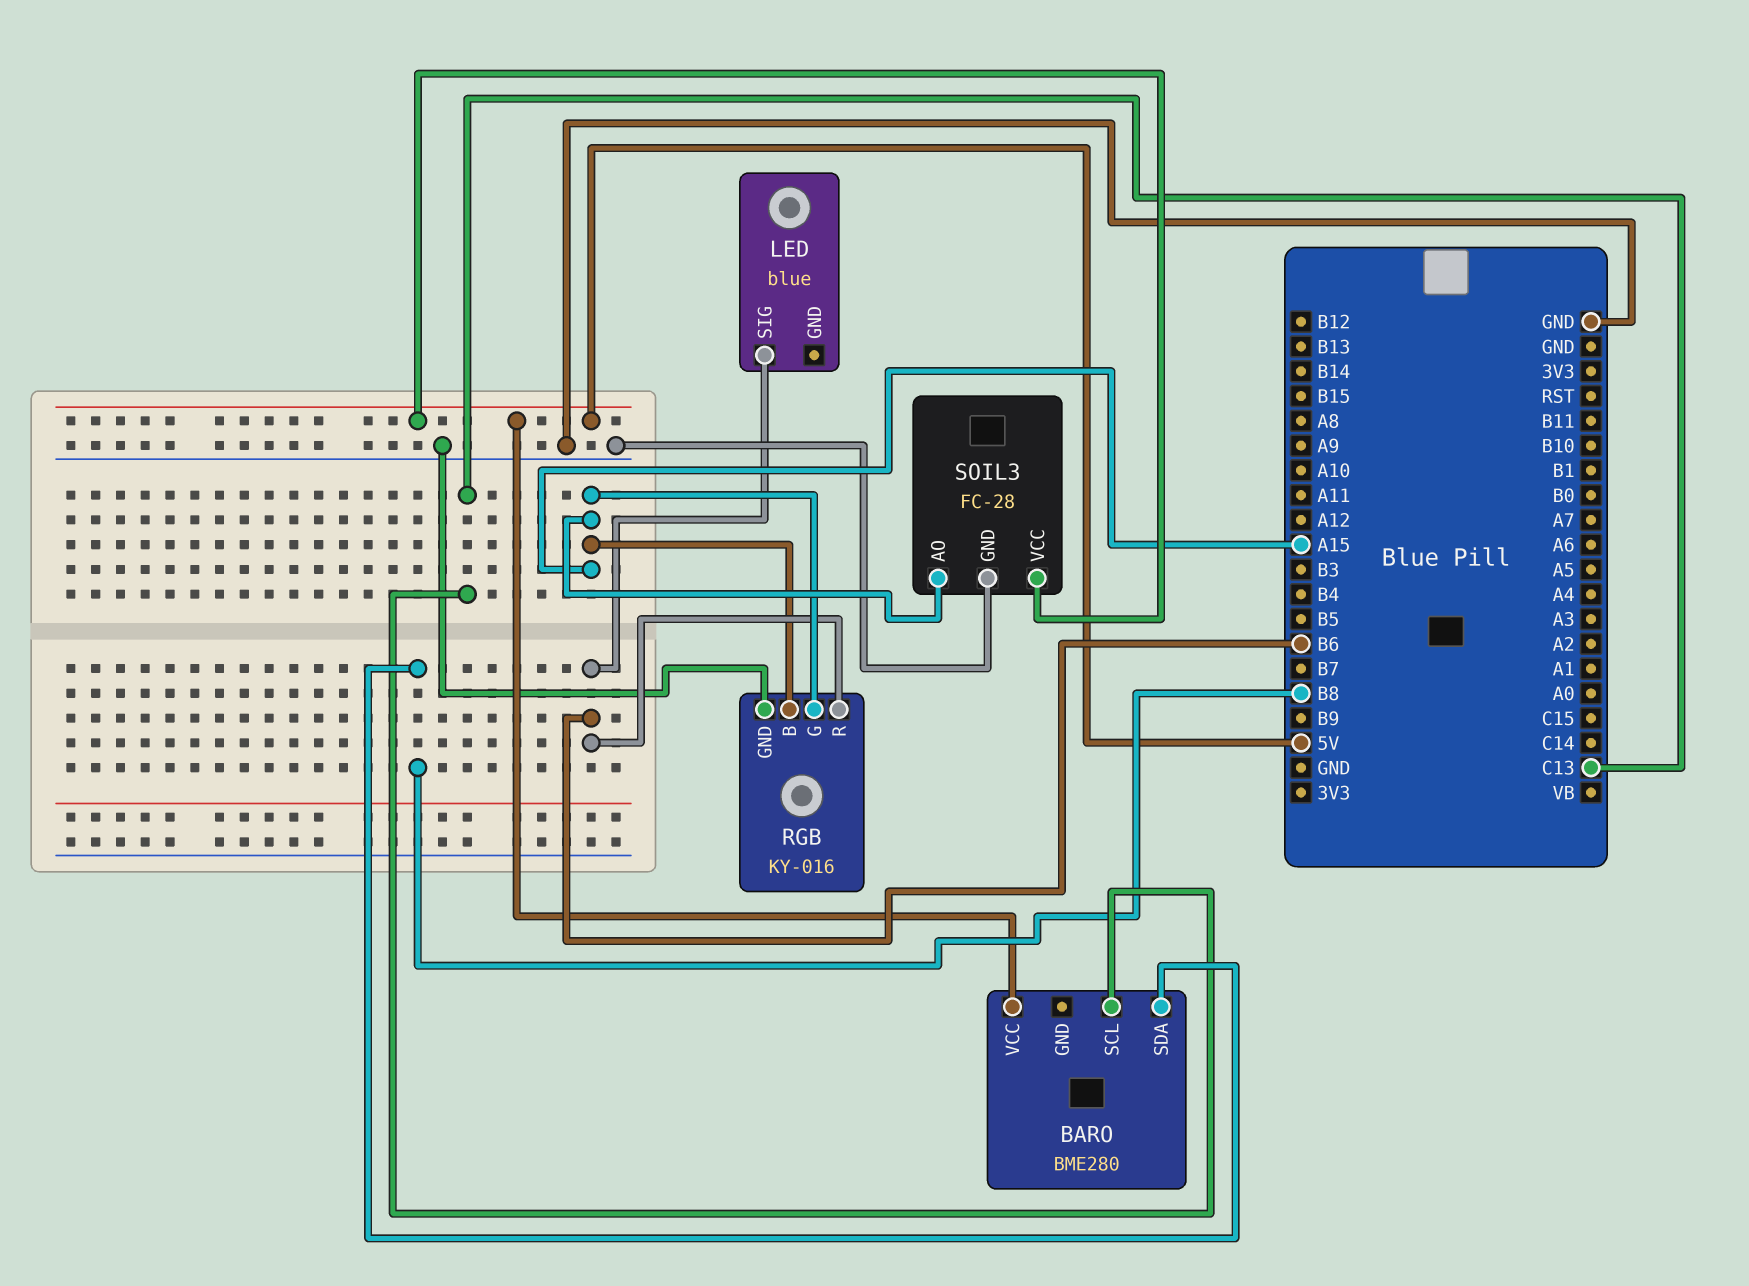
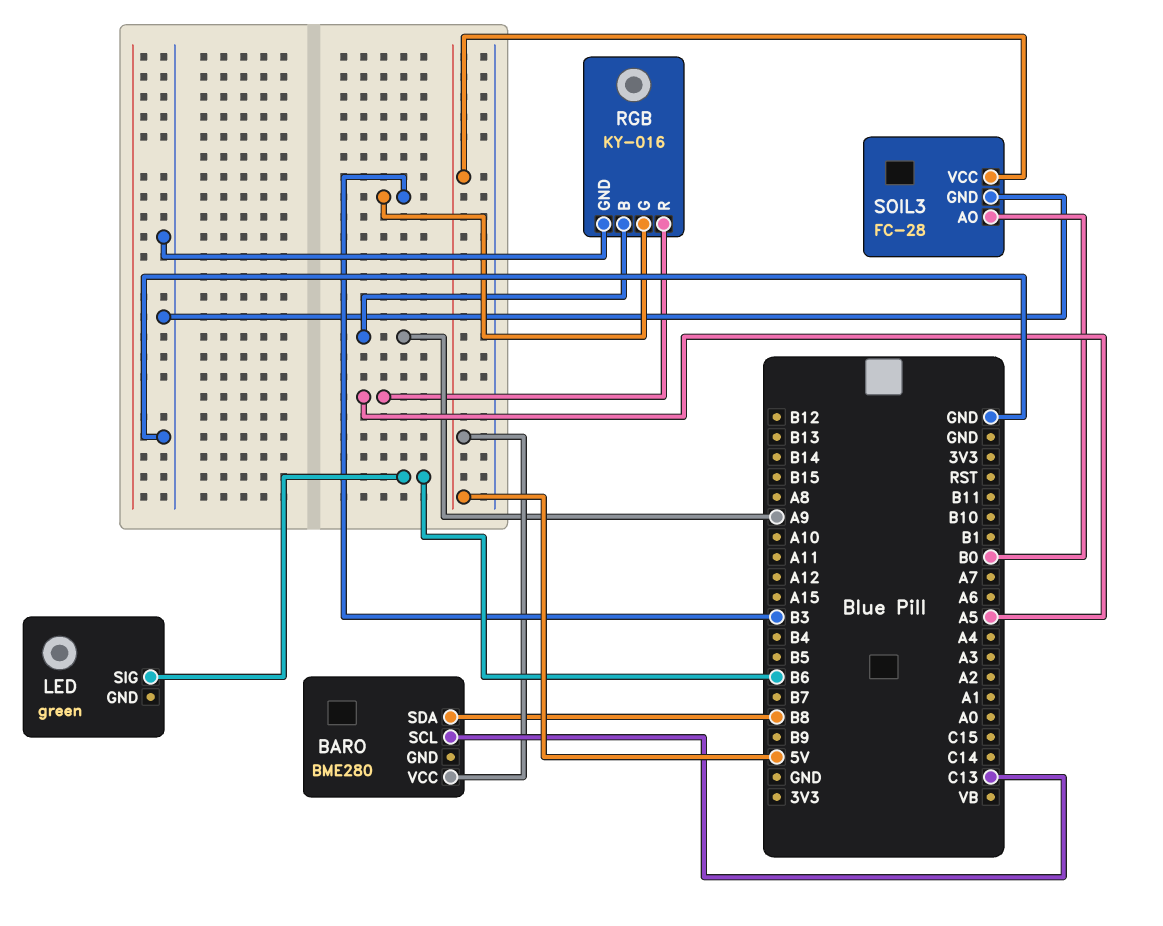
LED: blue -> green
RGB pin B: A15 -> A9
RGB pin G: A15 -> B3
RGB pin R: B6 -> A5
SOIL3 pin AO: A15 -> B0

